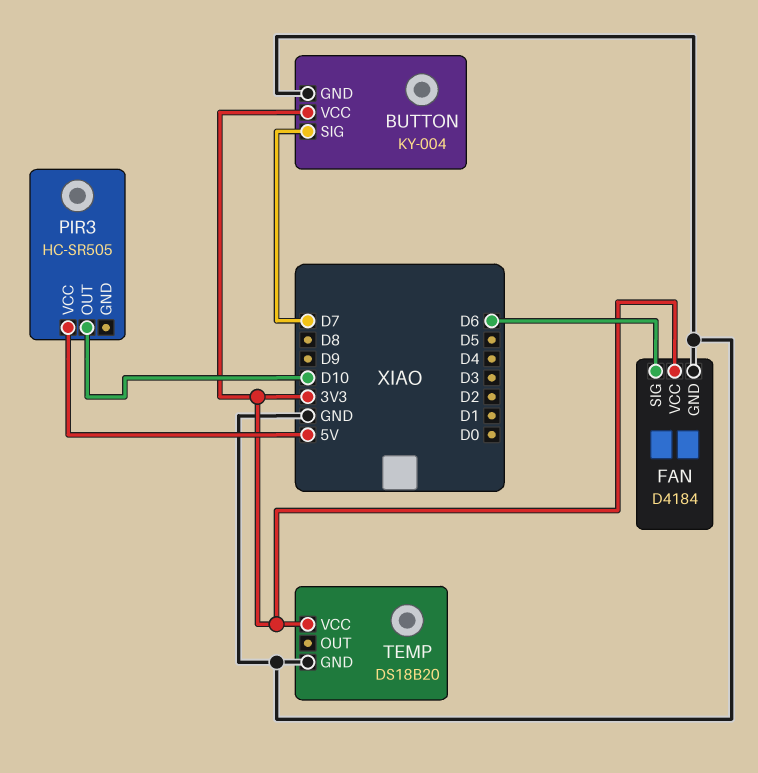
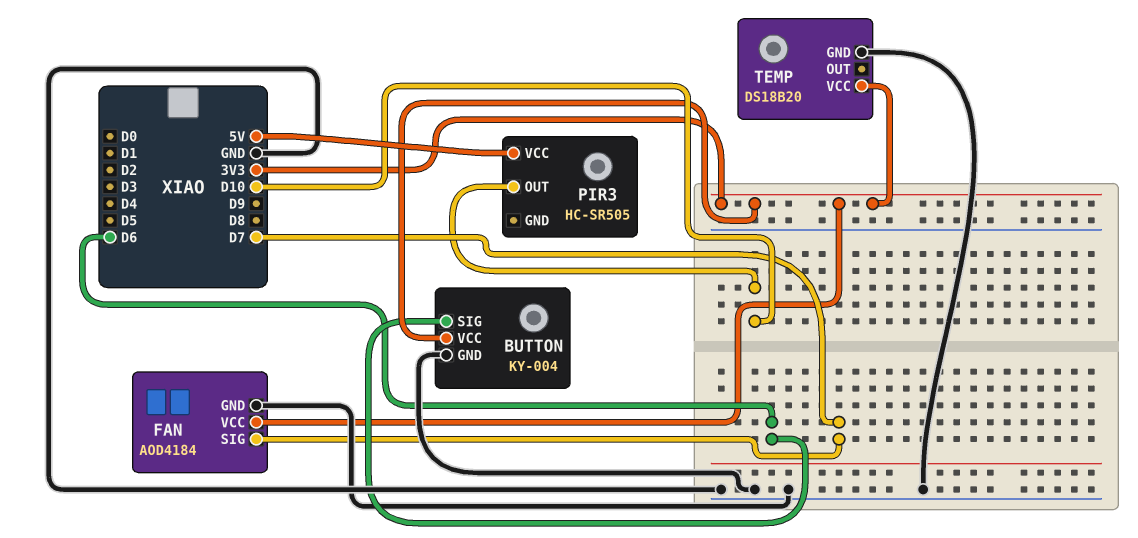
BUTTON pin SIG: D7 -> D6
FAN: D4184 -> AOD4184
FAN pin SIG: D6 -> D7

